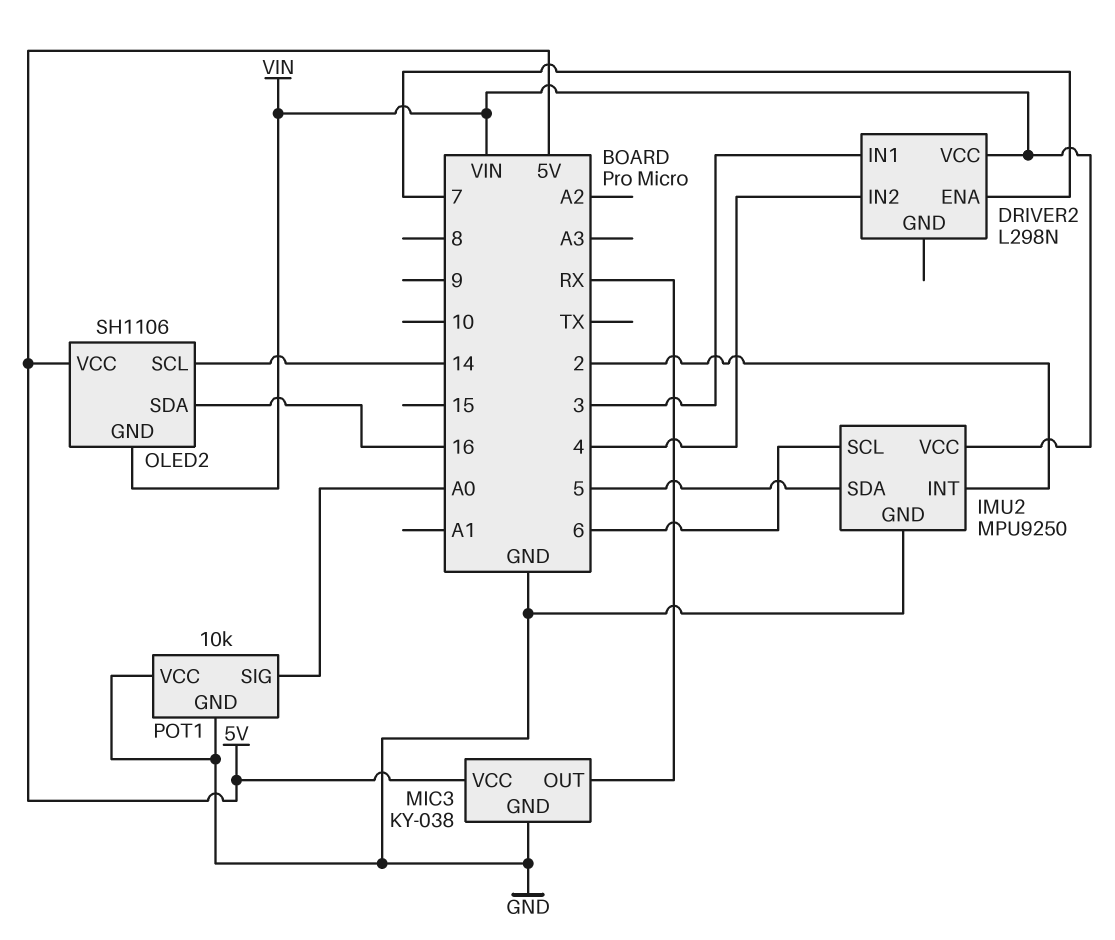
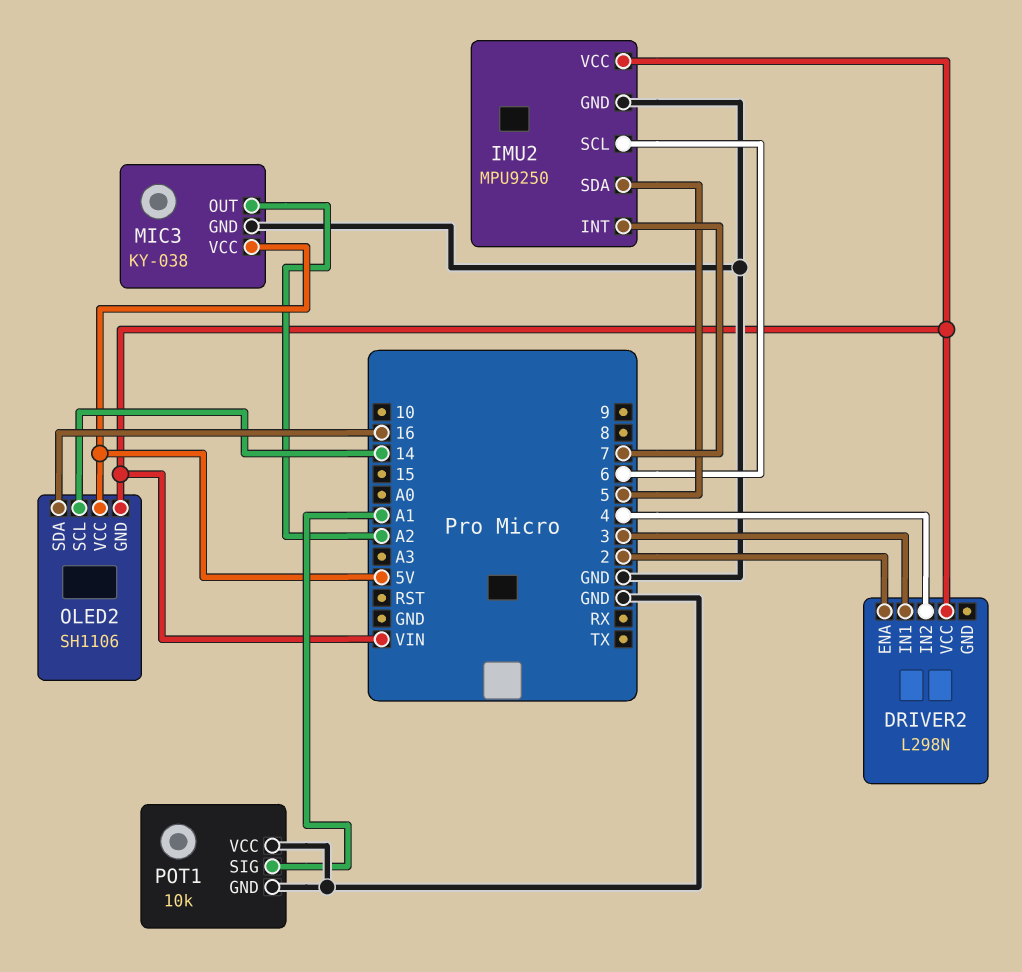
DRIVER2 pin ENA: 7 -> 2
IMU2 pin INT: 2 -> 7
MIC3 pin OUT: RX -> A2
POT1 pin SIG: A0 -> A1

